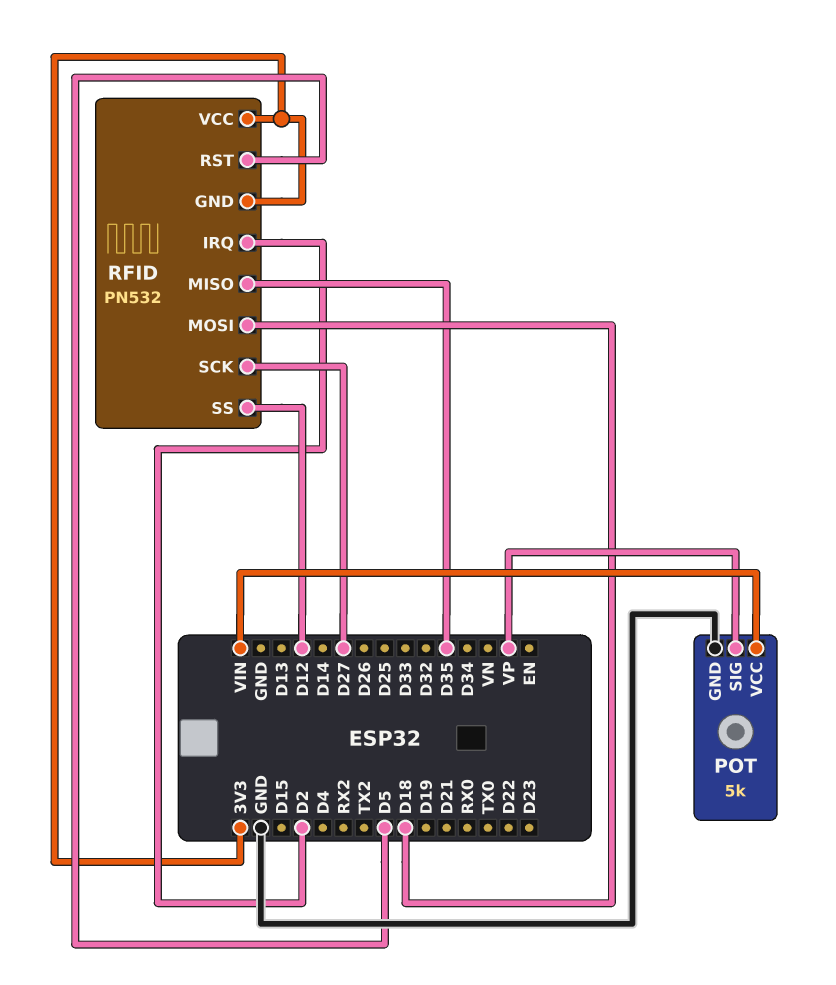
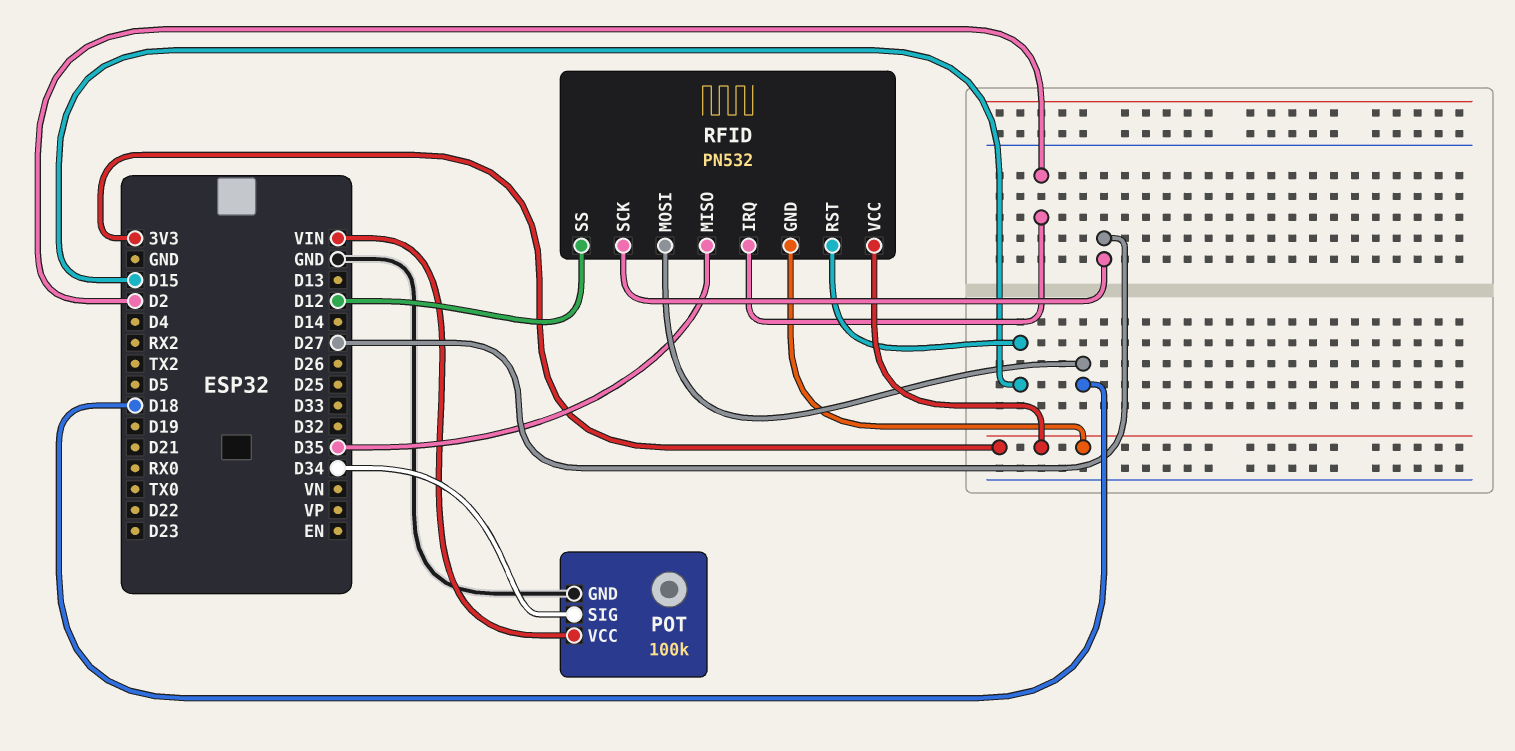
POT: 5k -> 100k
POT pin SIG: VP -> D34
RFID pin RST: D5 -> D15

